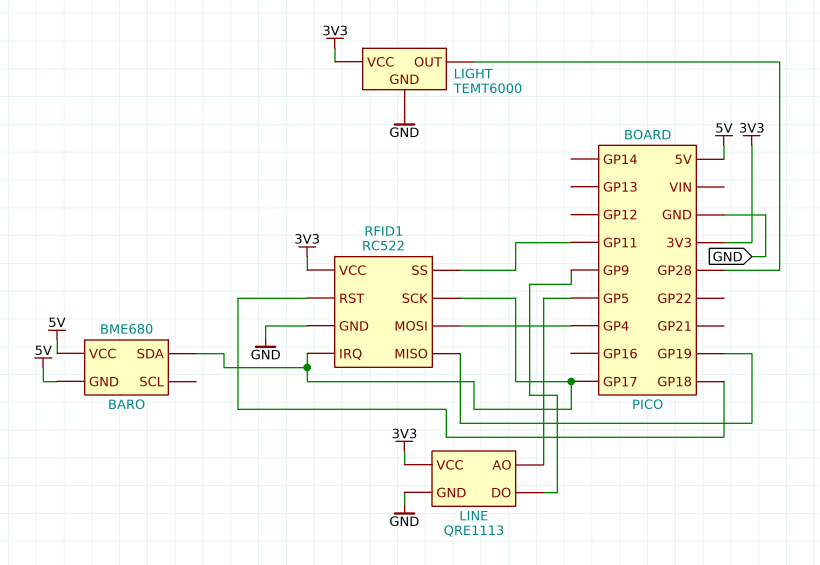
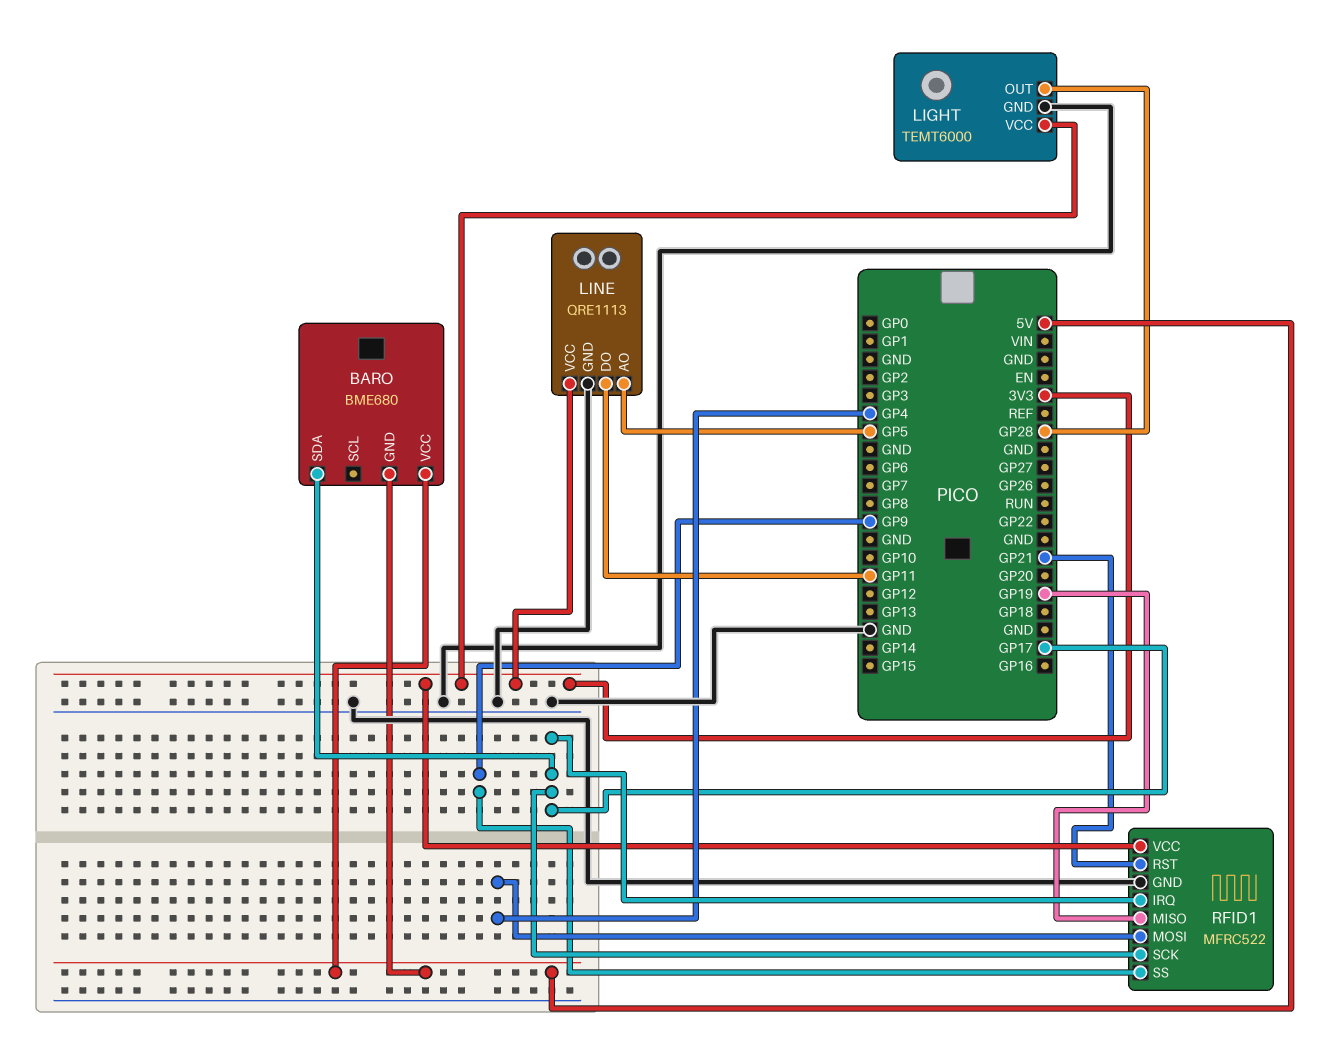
LINE pin DO: GP9 -> GP11
RFID1: RC522 -> MFRC522
RFID1 pin RST: GP18 -> GP21
RFID1 pin SS: GP11 -> GP9

